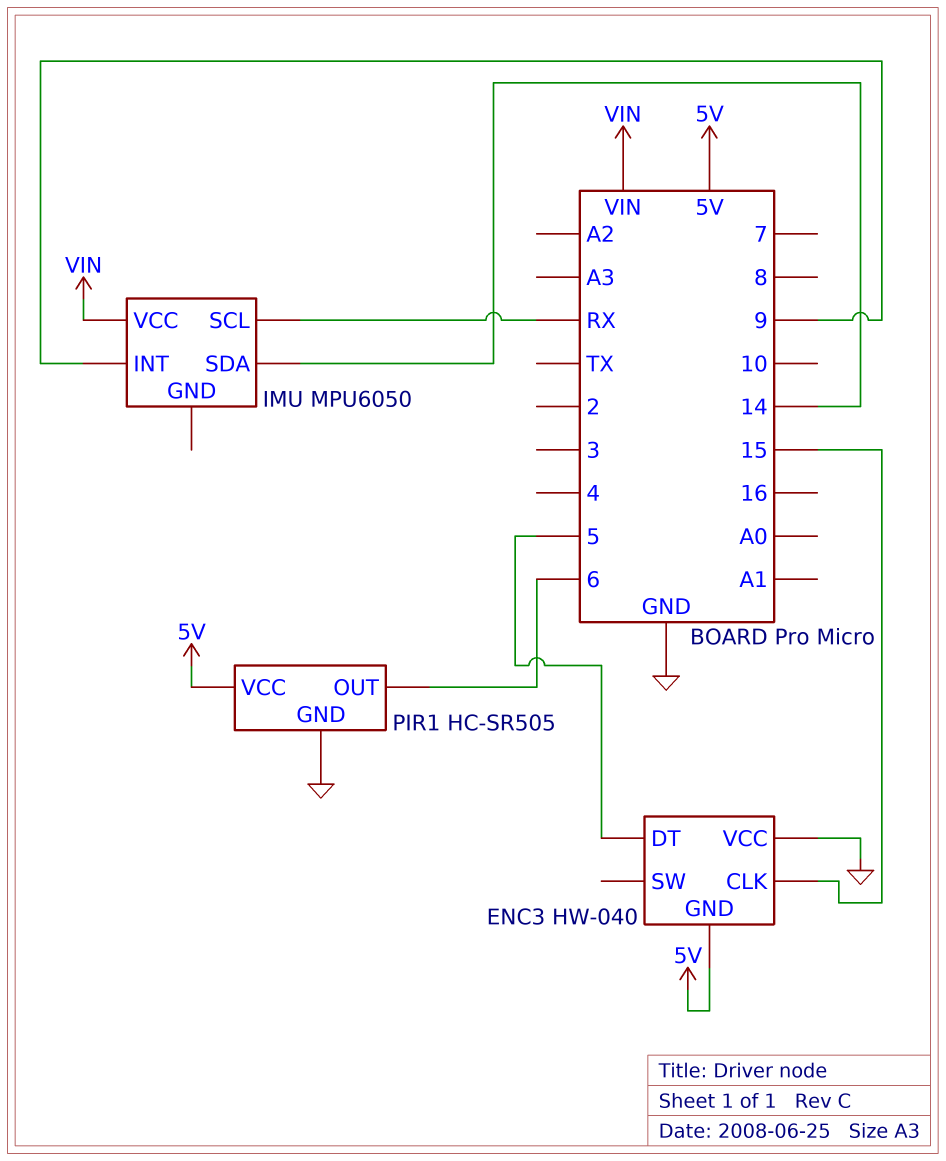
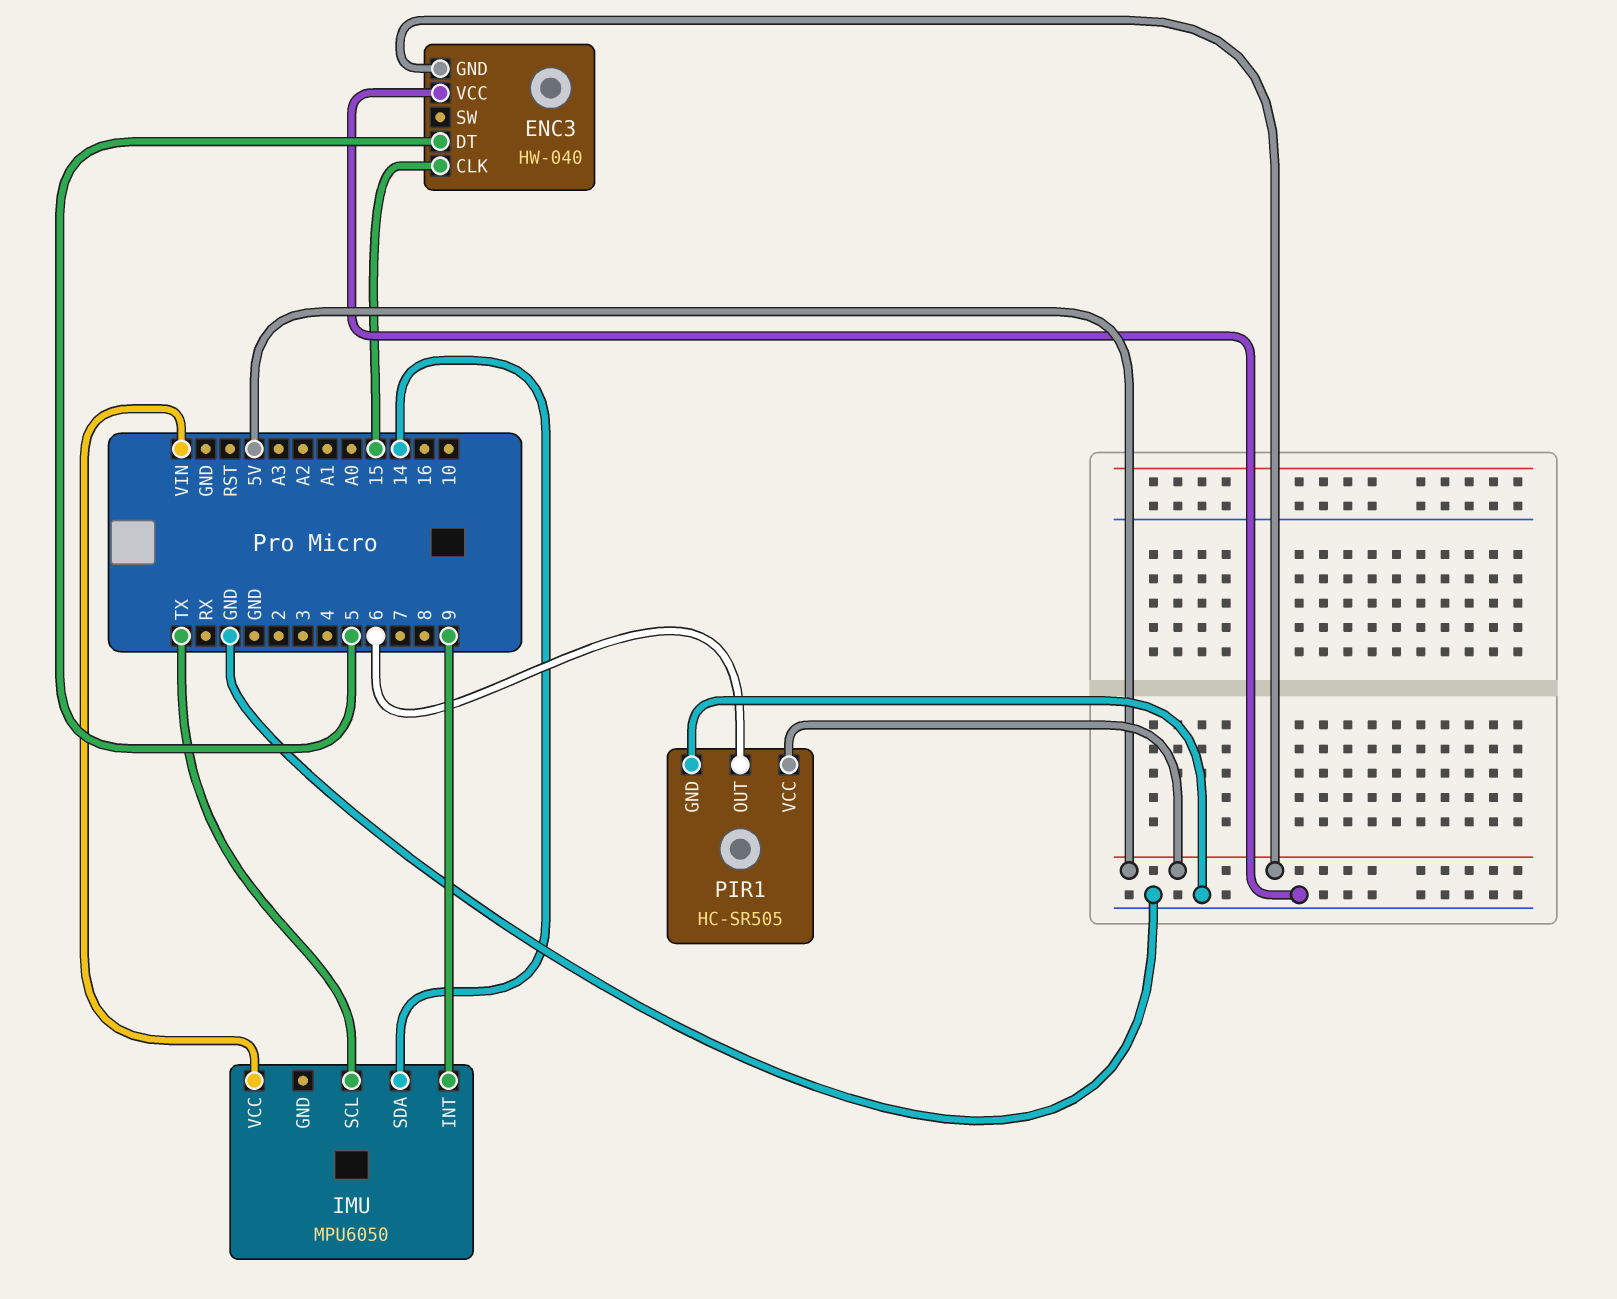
IMU pin SCL: RX -> TX

